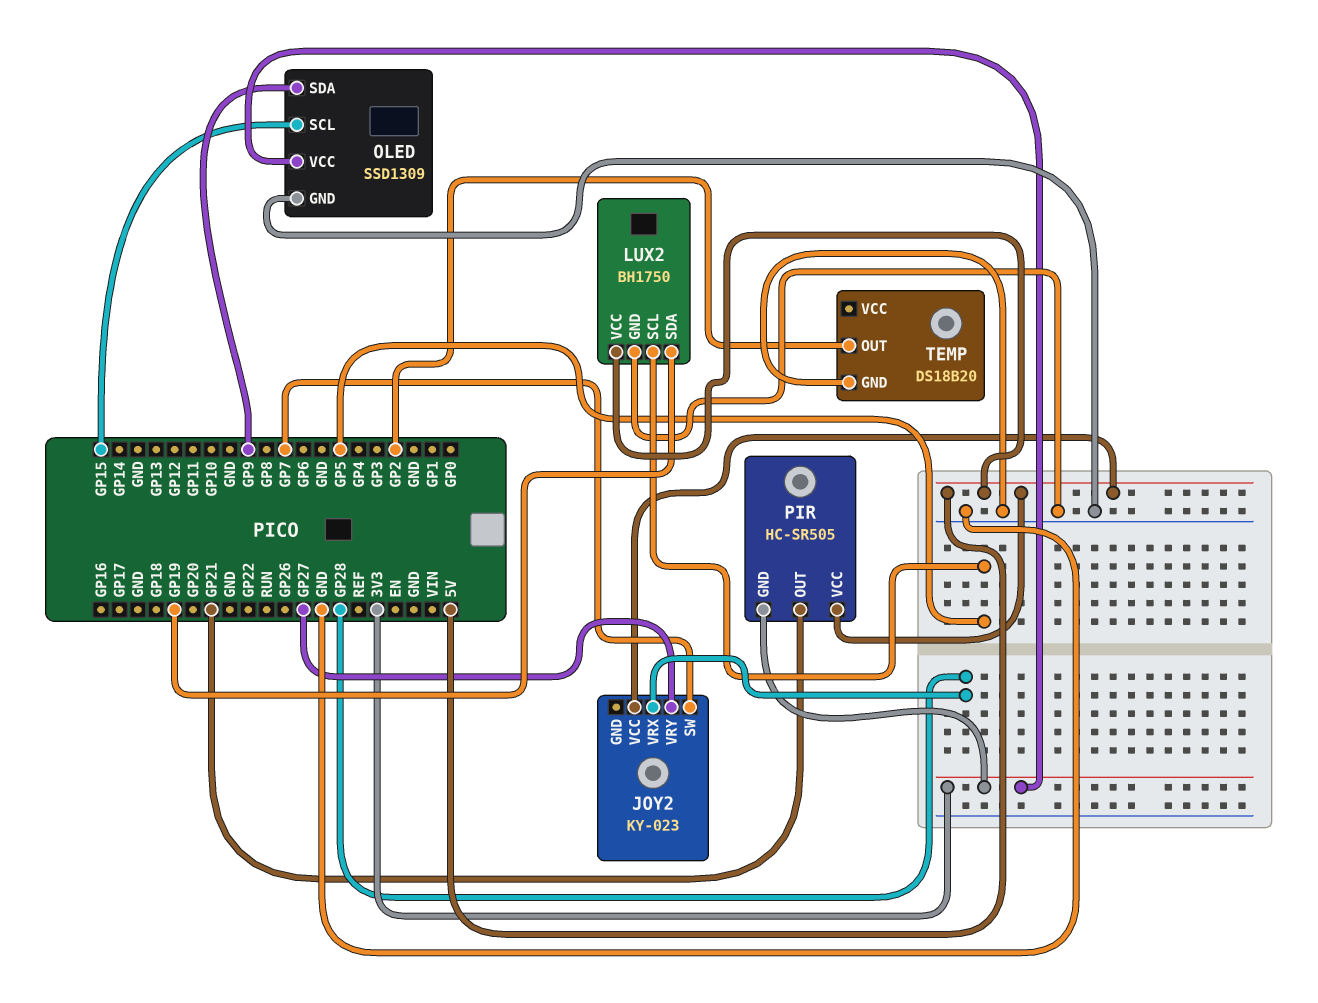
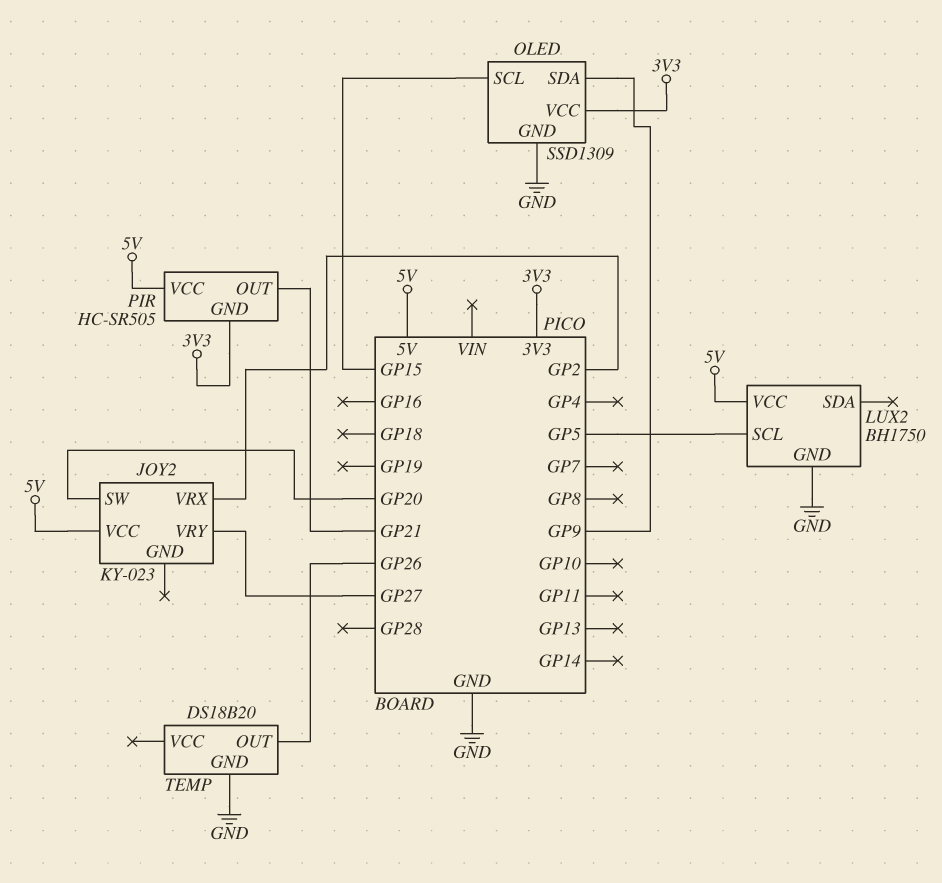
JOY2 pin SW: GP7 -> GP20
JOY2 pin VRX: GP28 -> GP2
LUX2 pin SDA: GP19 -> none
TEMP pin OUT: GP2 -> GP26

